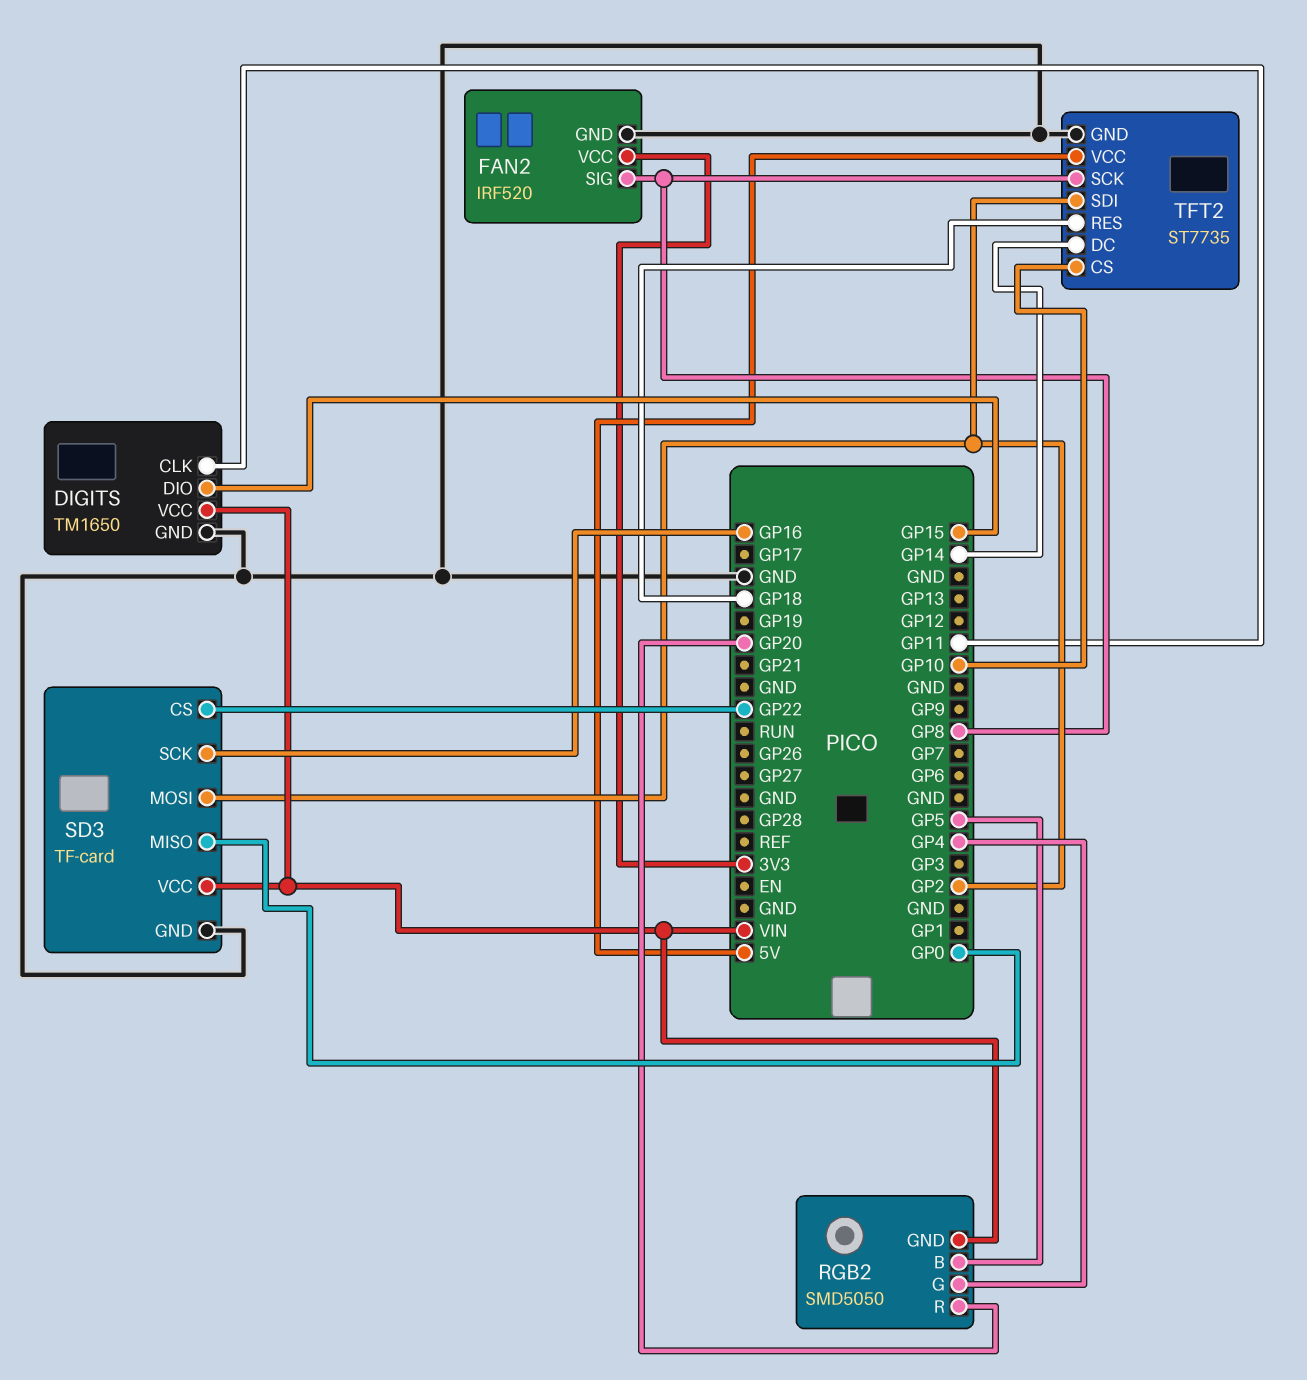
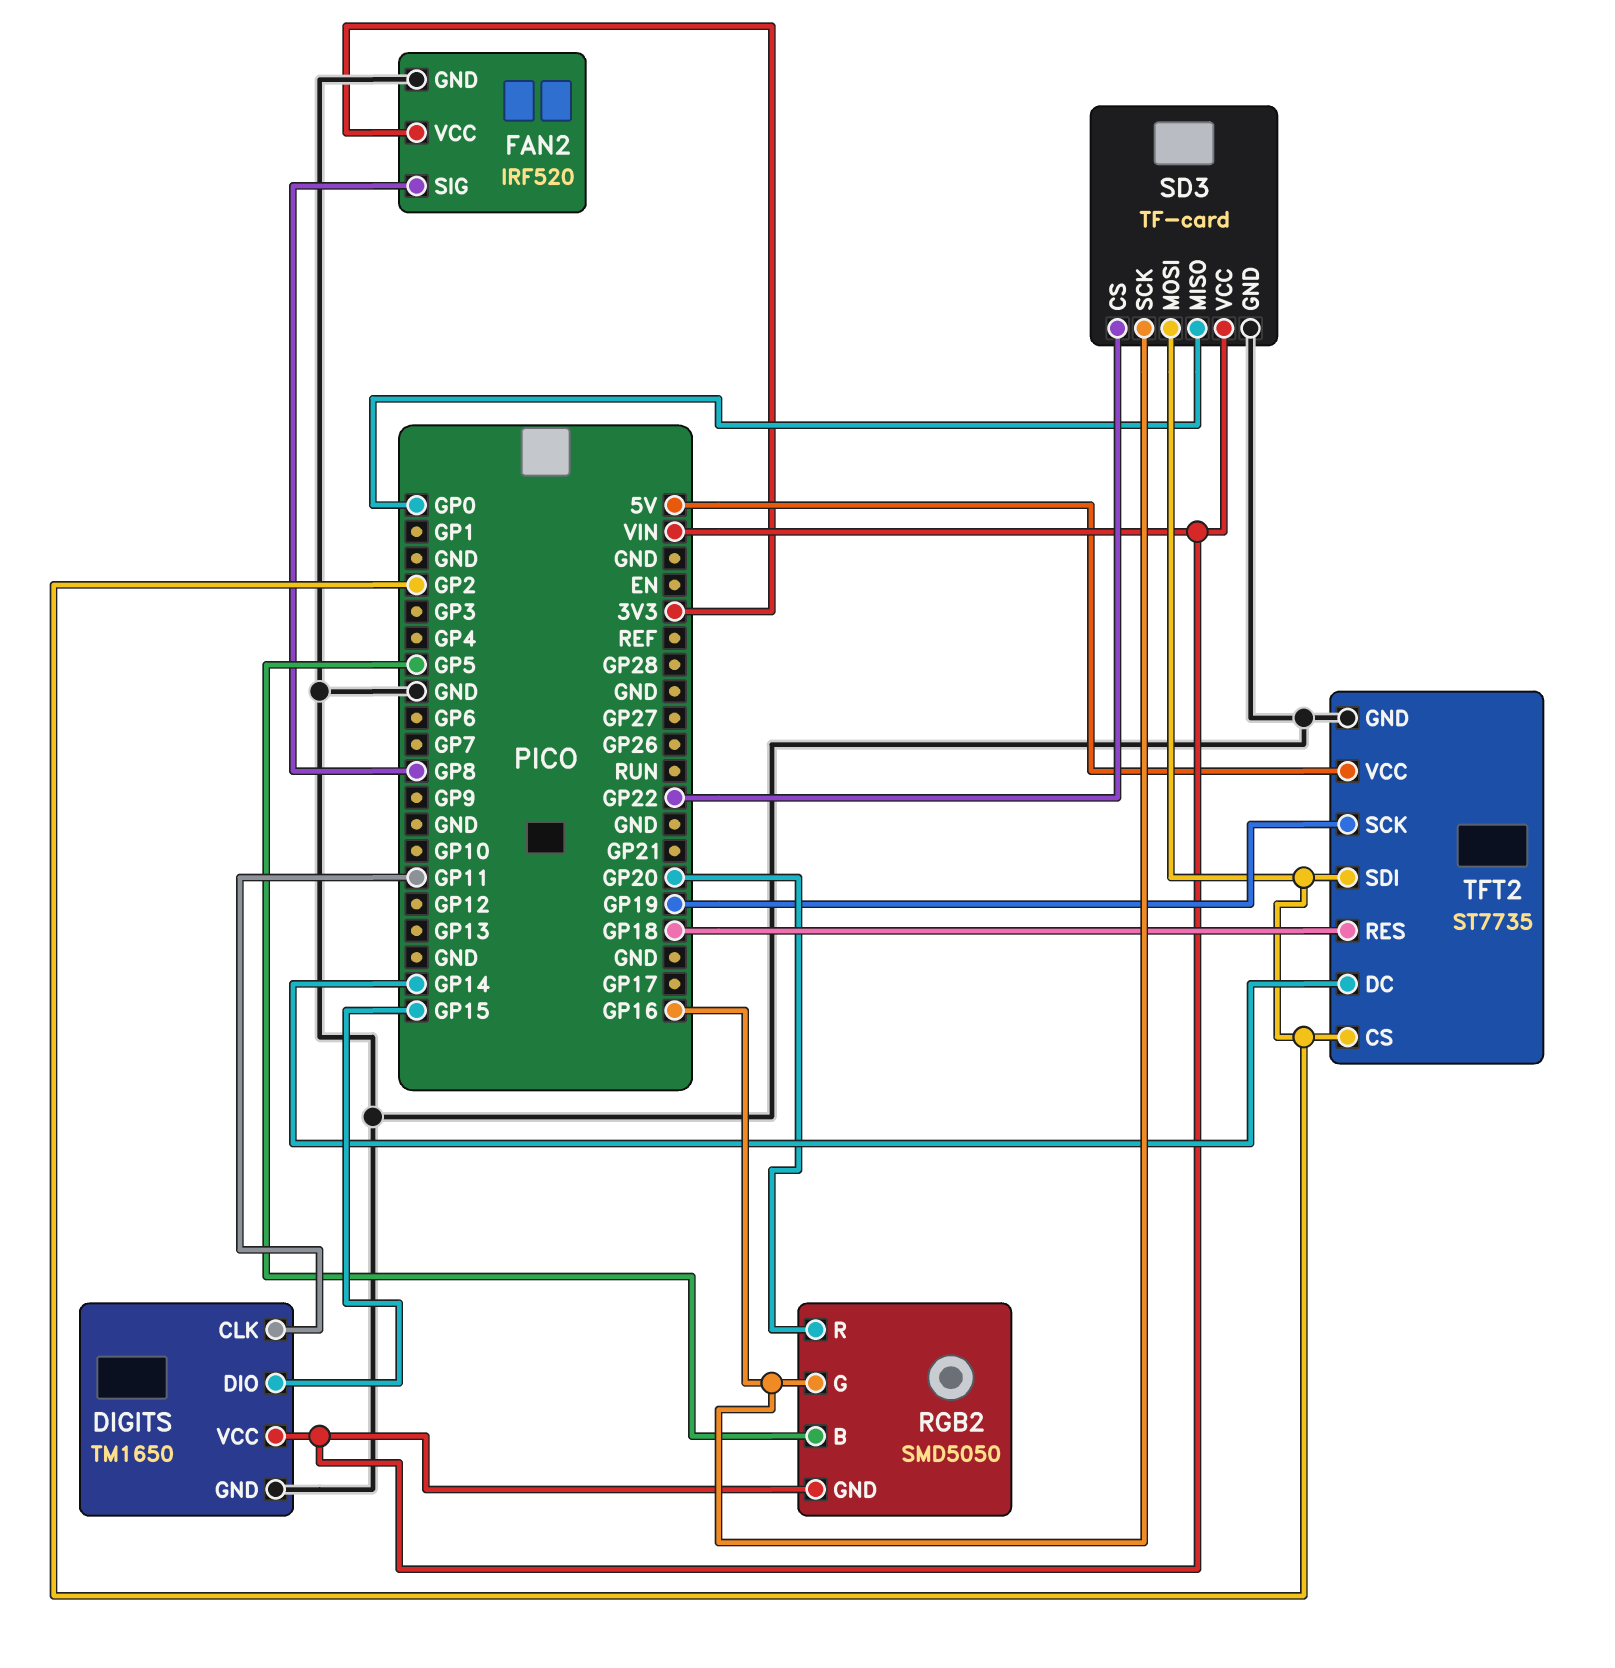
RGB2 pin G: GP4 -> GP16
TFT2 pin CS: GP10 -> GP2
TFT2 pin SCK: GP8 -> GP19

